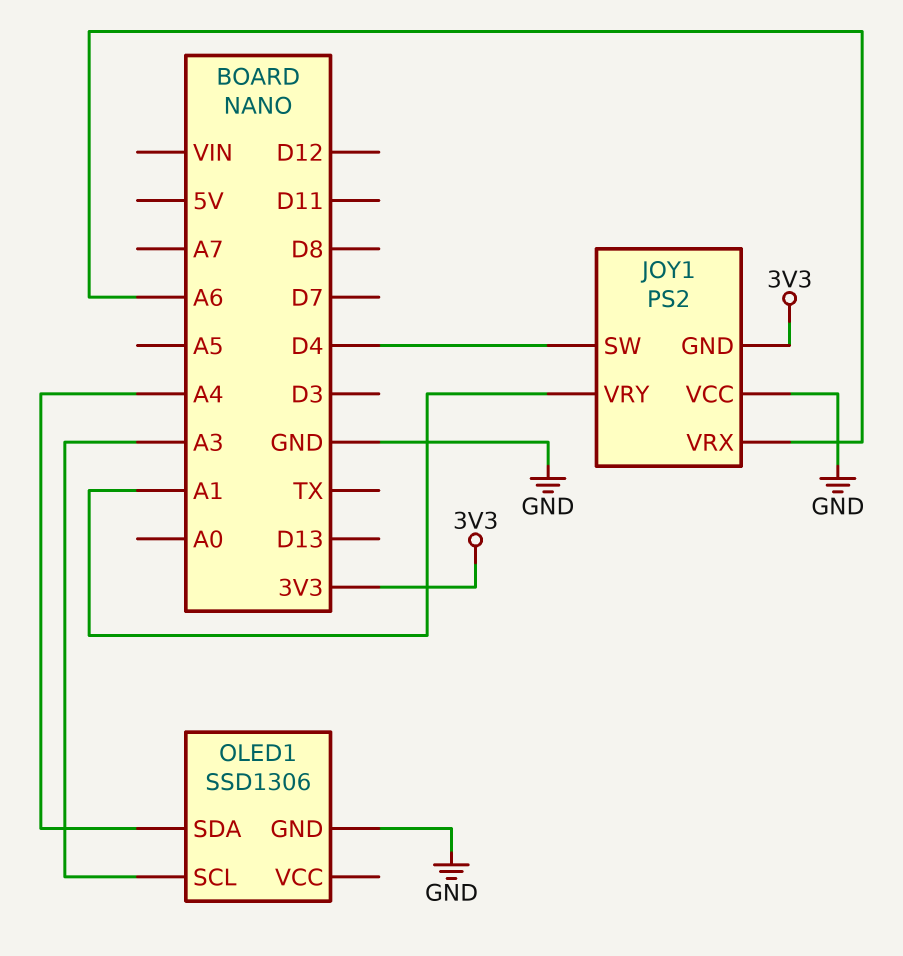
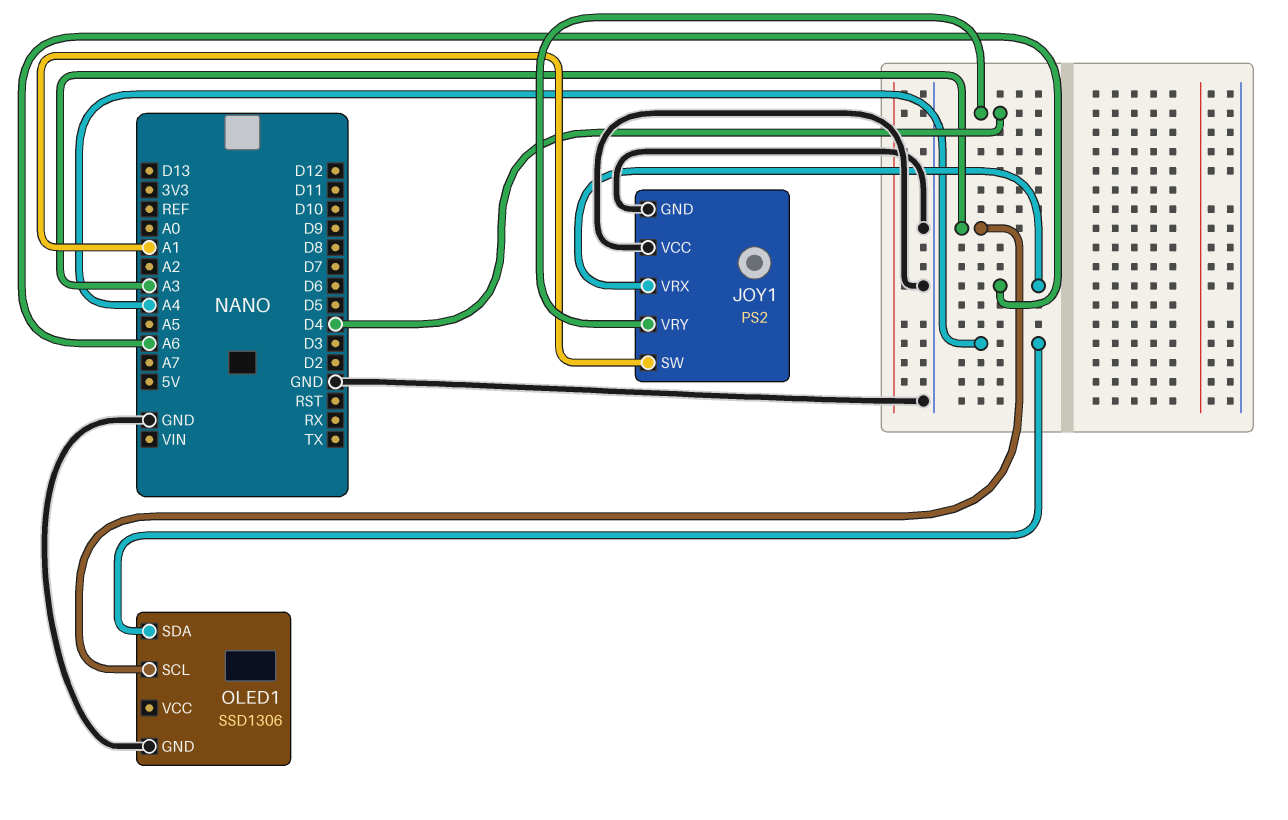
JOY1 pin GND: 3V3 -> GND
JOY1 pin SW: D4 -> A1
JOY1 pin VRY: A1 -> D4

